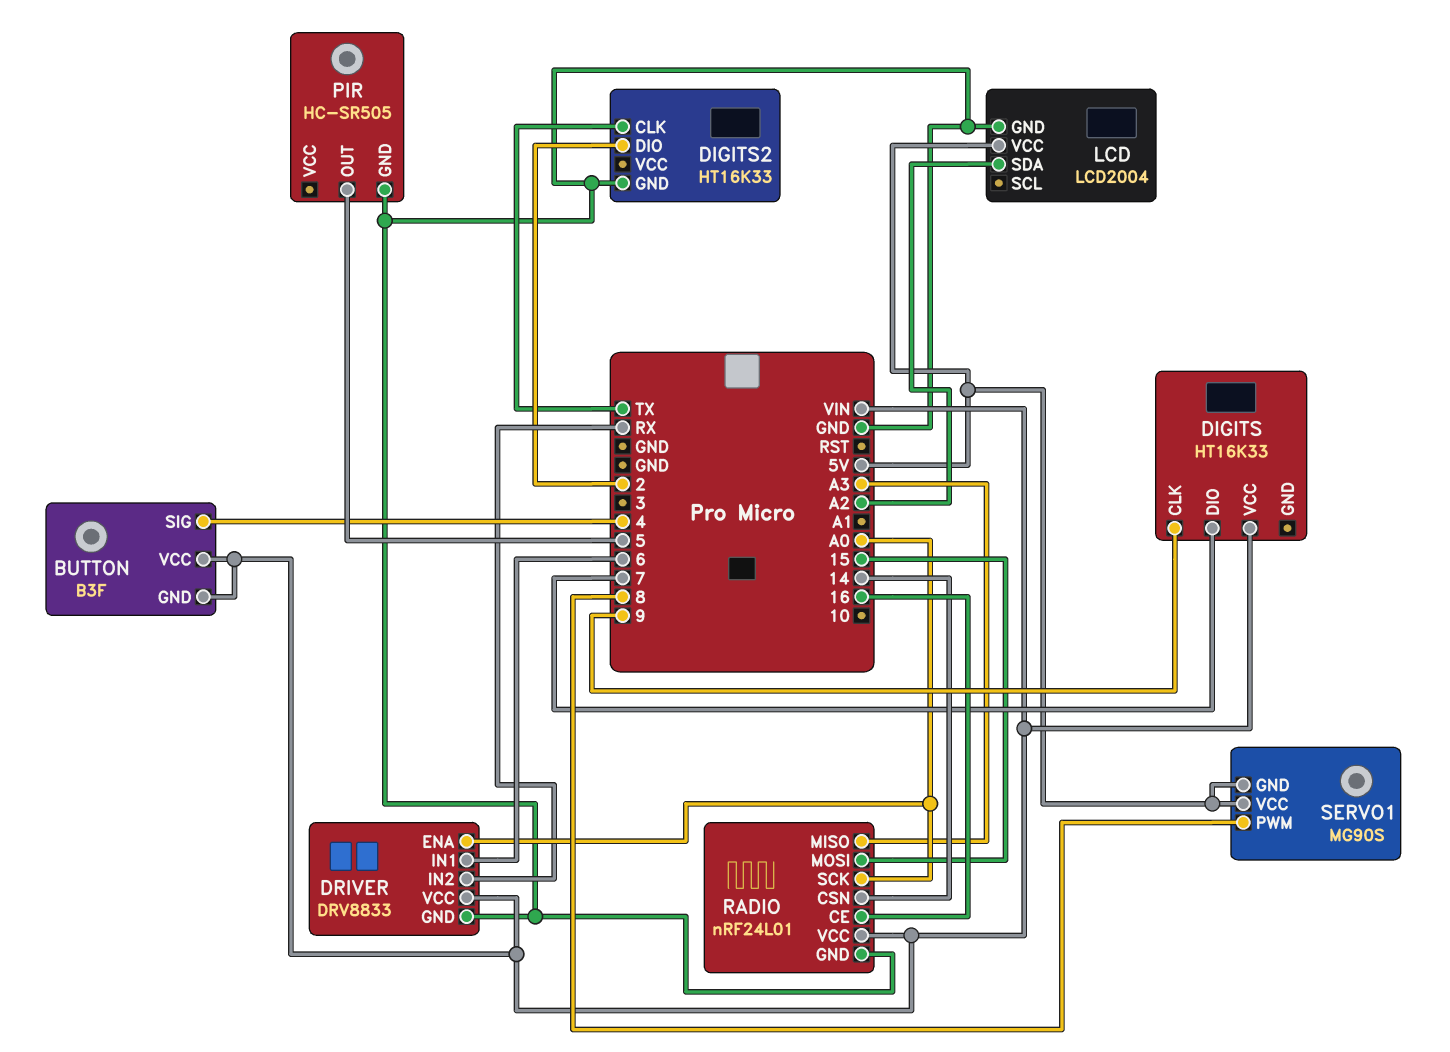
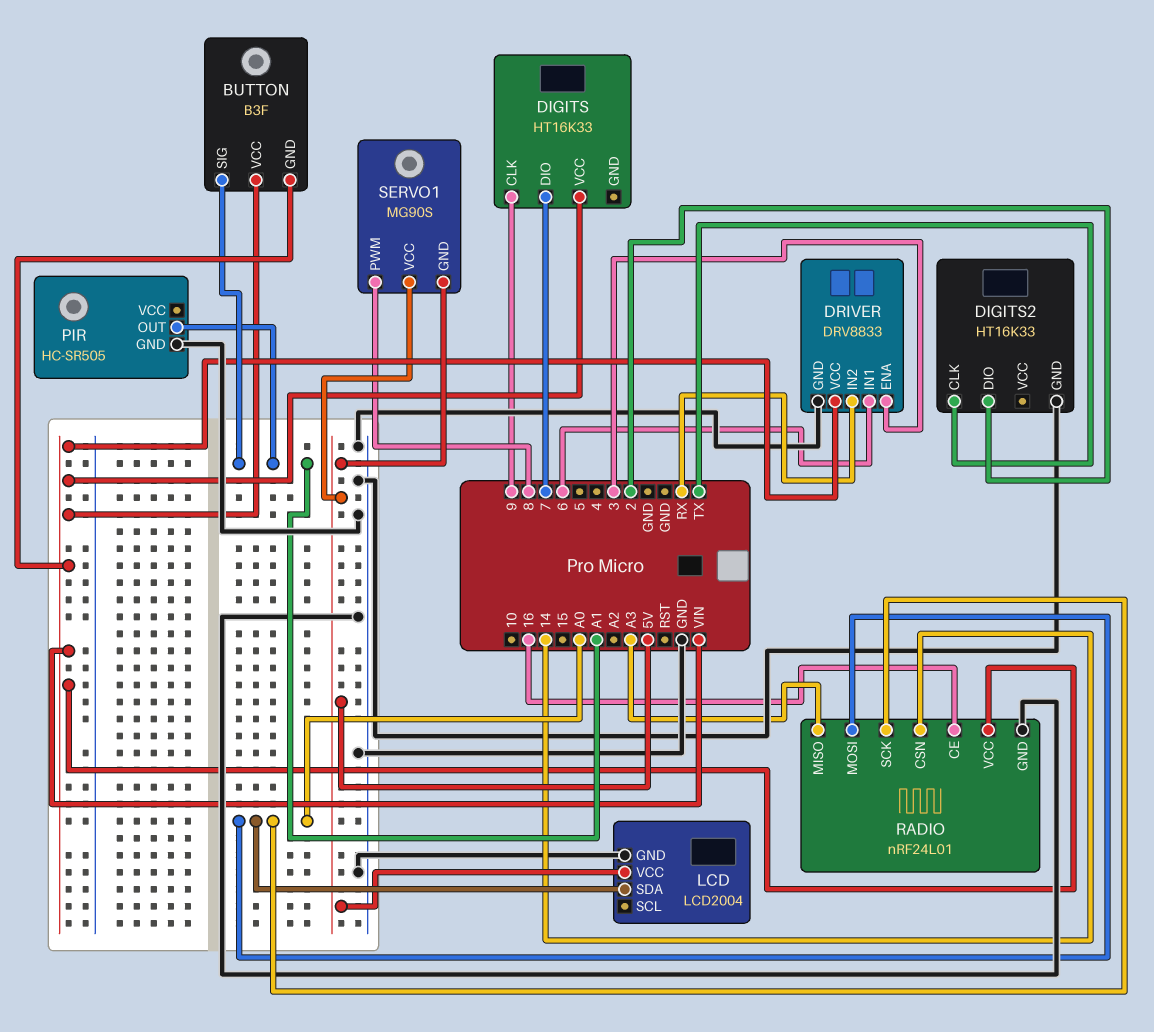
BUTTON pin SIG: 4 -> A1
DRIVER pin ENA: A0 -> 3
LCD pin SDA: A2 -> A0
PIR pin OUT: 5 -> A1
RADIO pin MOSI: 15 -> A0

